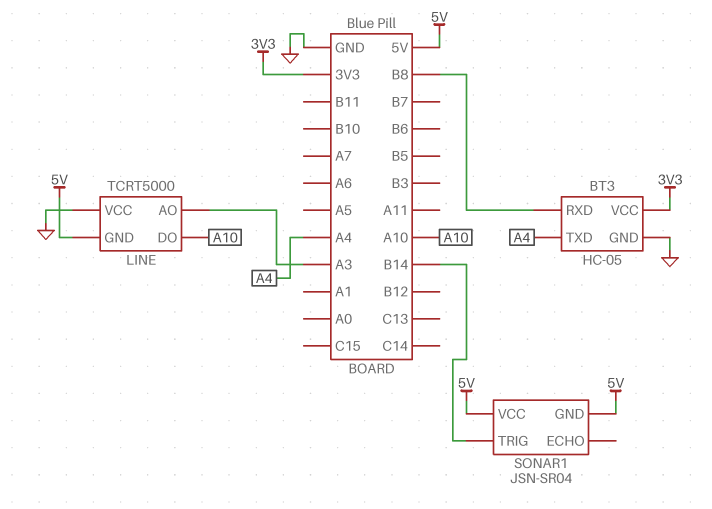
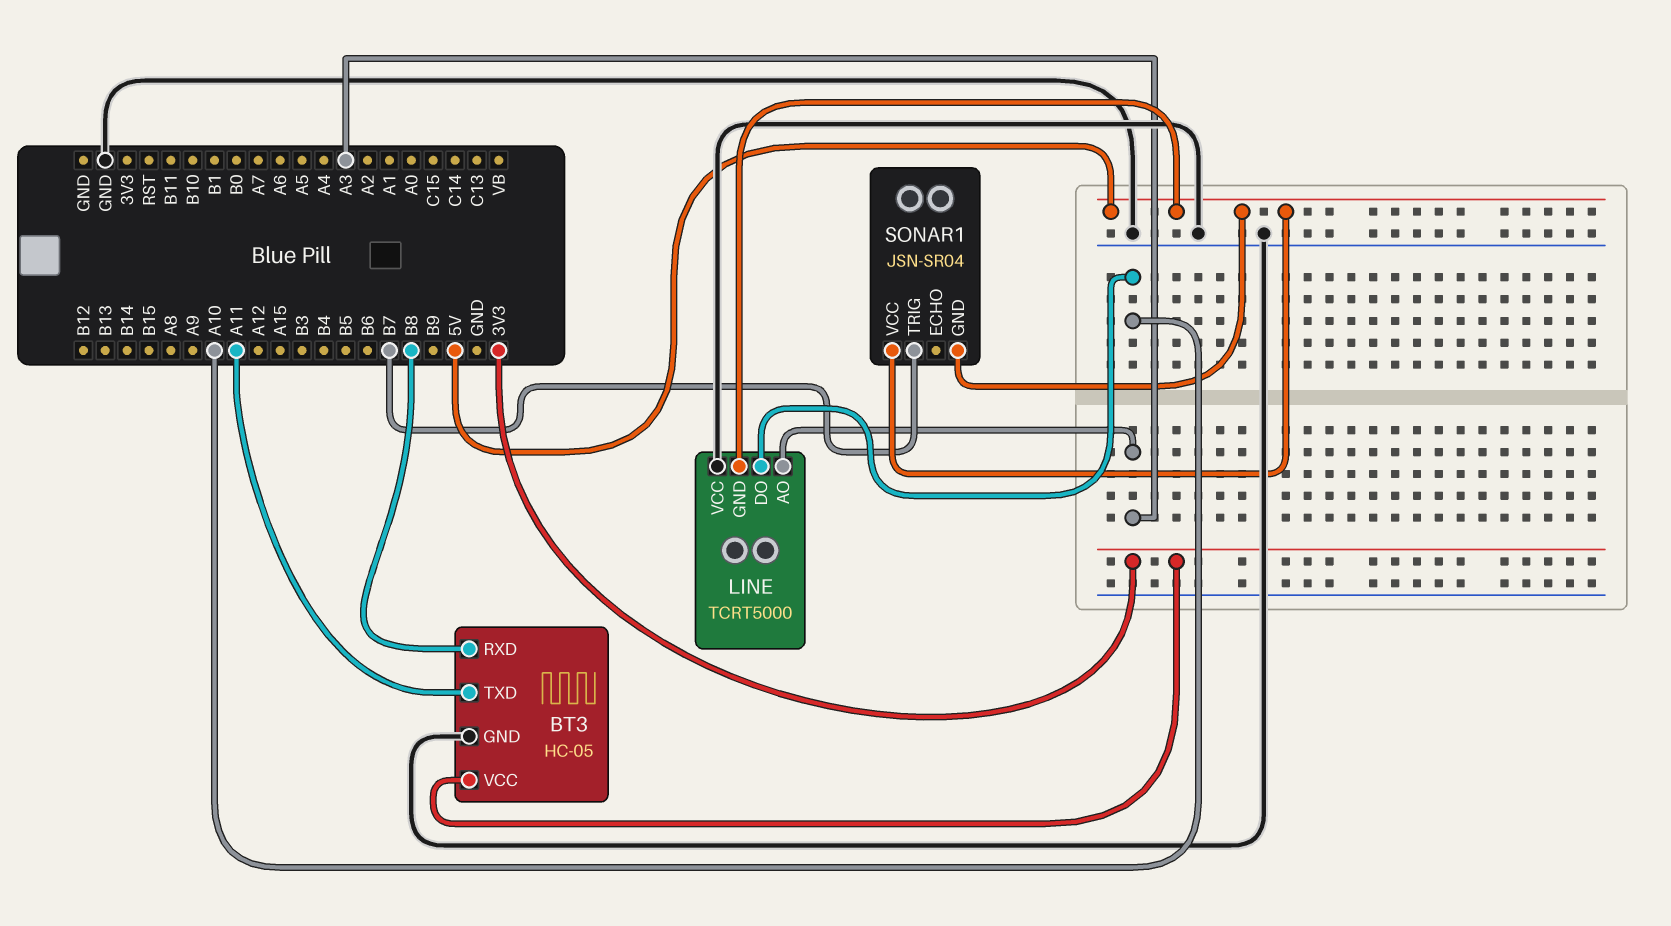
BT3 pin TXD: A4 -> A11
SONAR1 pin TRIG: B14 -> B7

